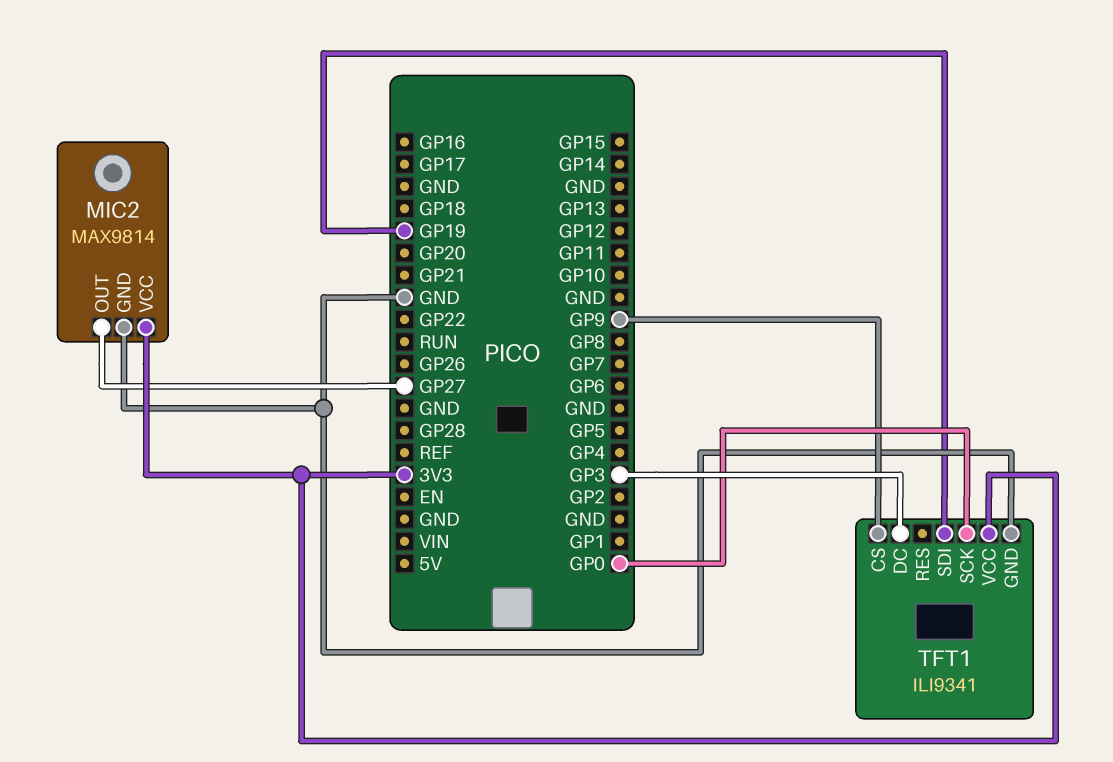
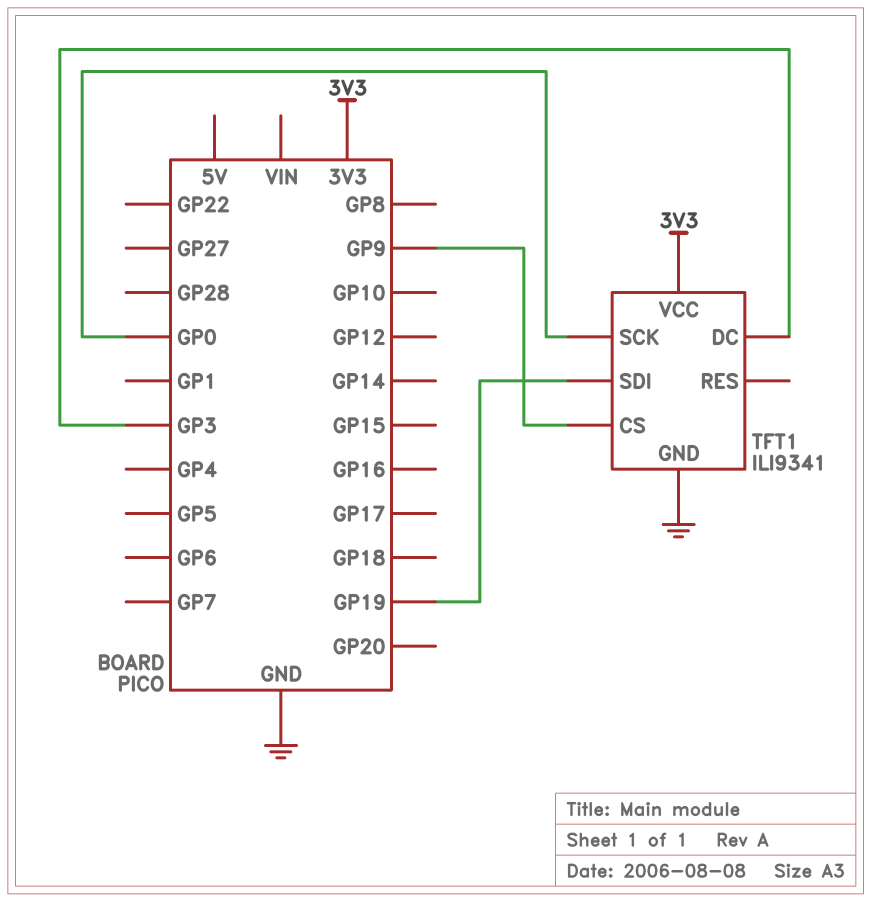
MIC2: MAX9814 -> none
MIC2 pin GND: GND -> none
MIC2 pin OUT: GP27 -> none
MIC2 pin VCC: 3V3 -> none

